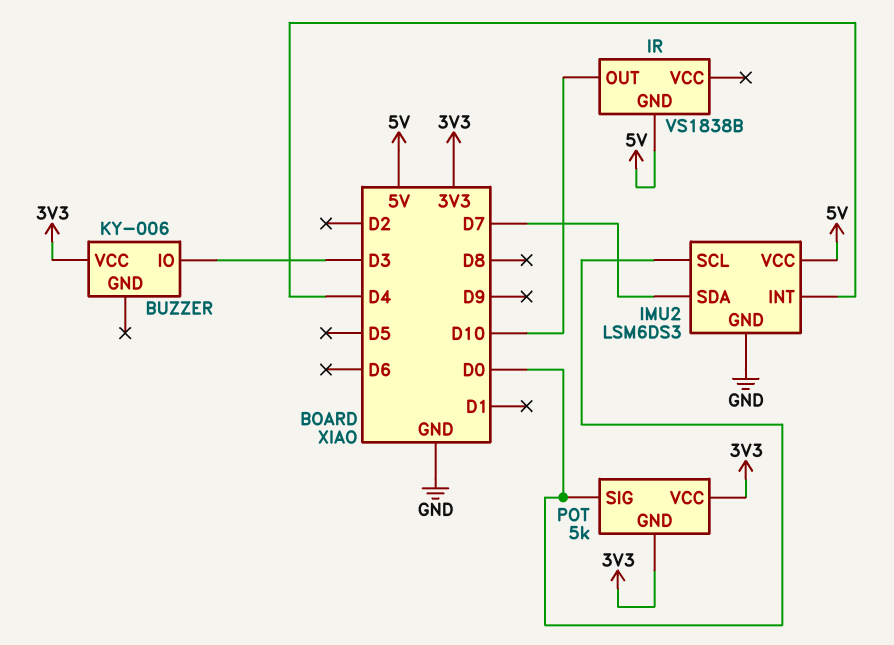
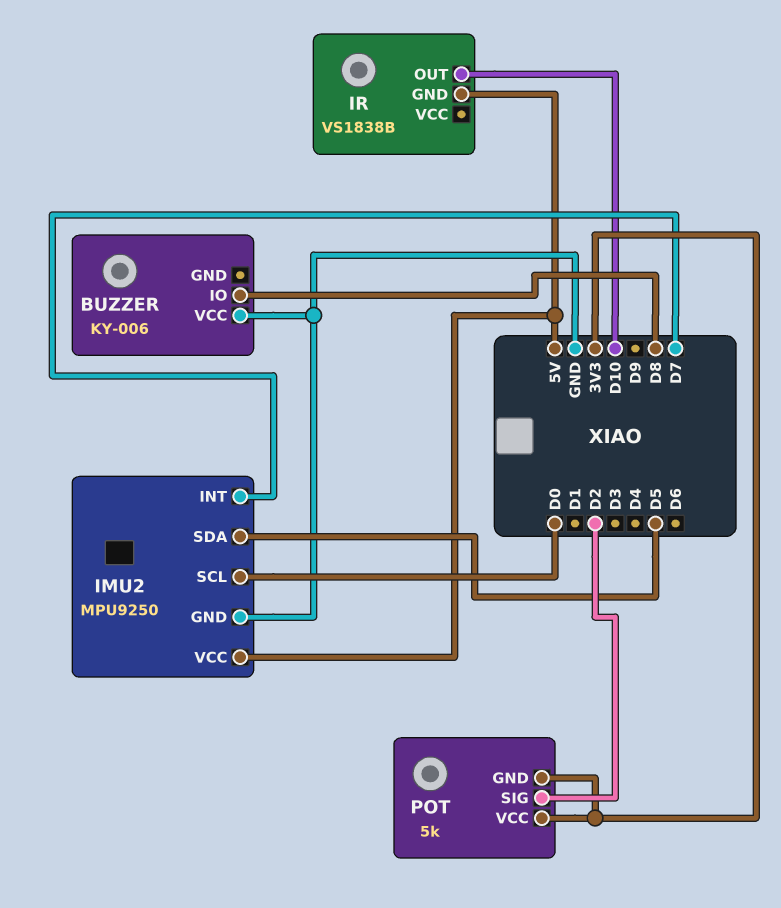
BUZZER pin IO: D3 -> D8
BUZZER pin VCC: 3V3 -> GND
IMU2: LSM6DS3 -> MPU9250
IMU2 pin INT: D4 -> D7
IMU2 pin SDA: D7 -> D5
POT pin SIG: D0 -> D2

